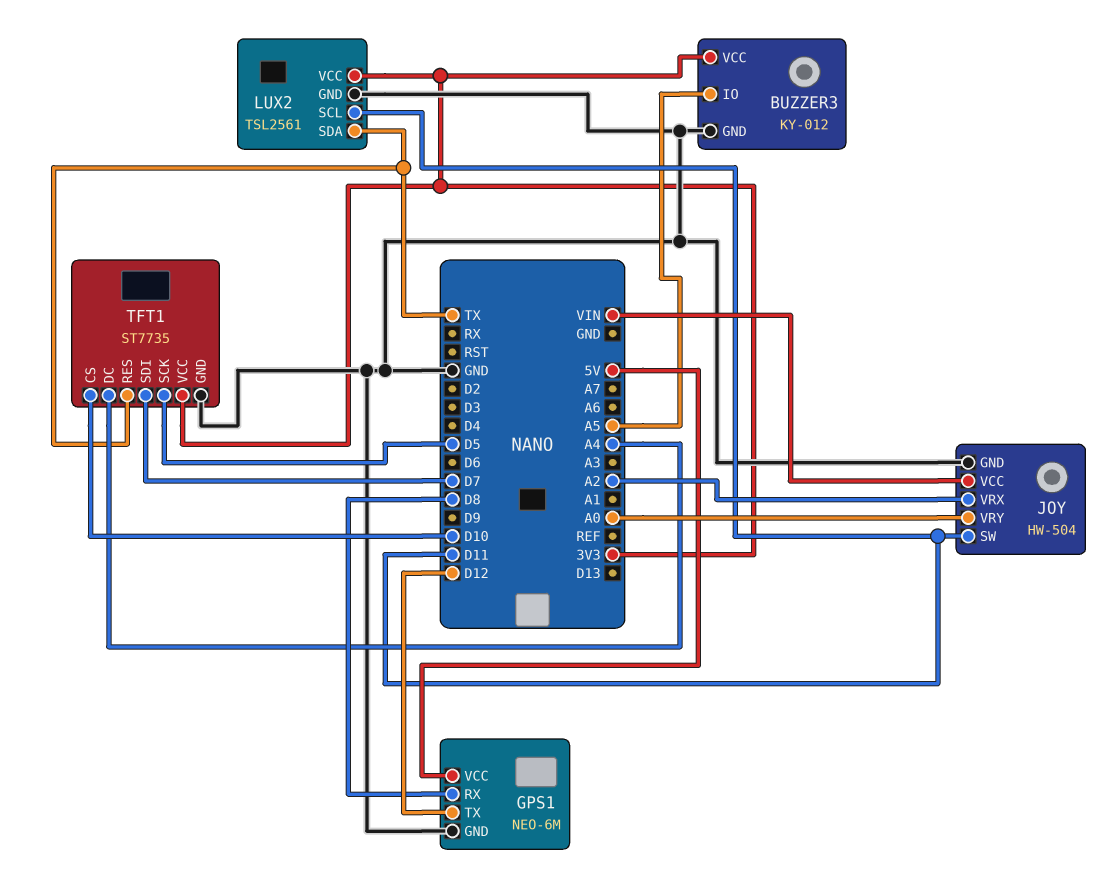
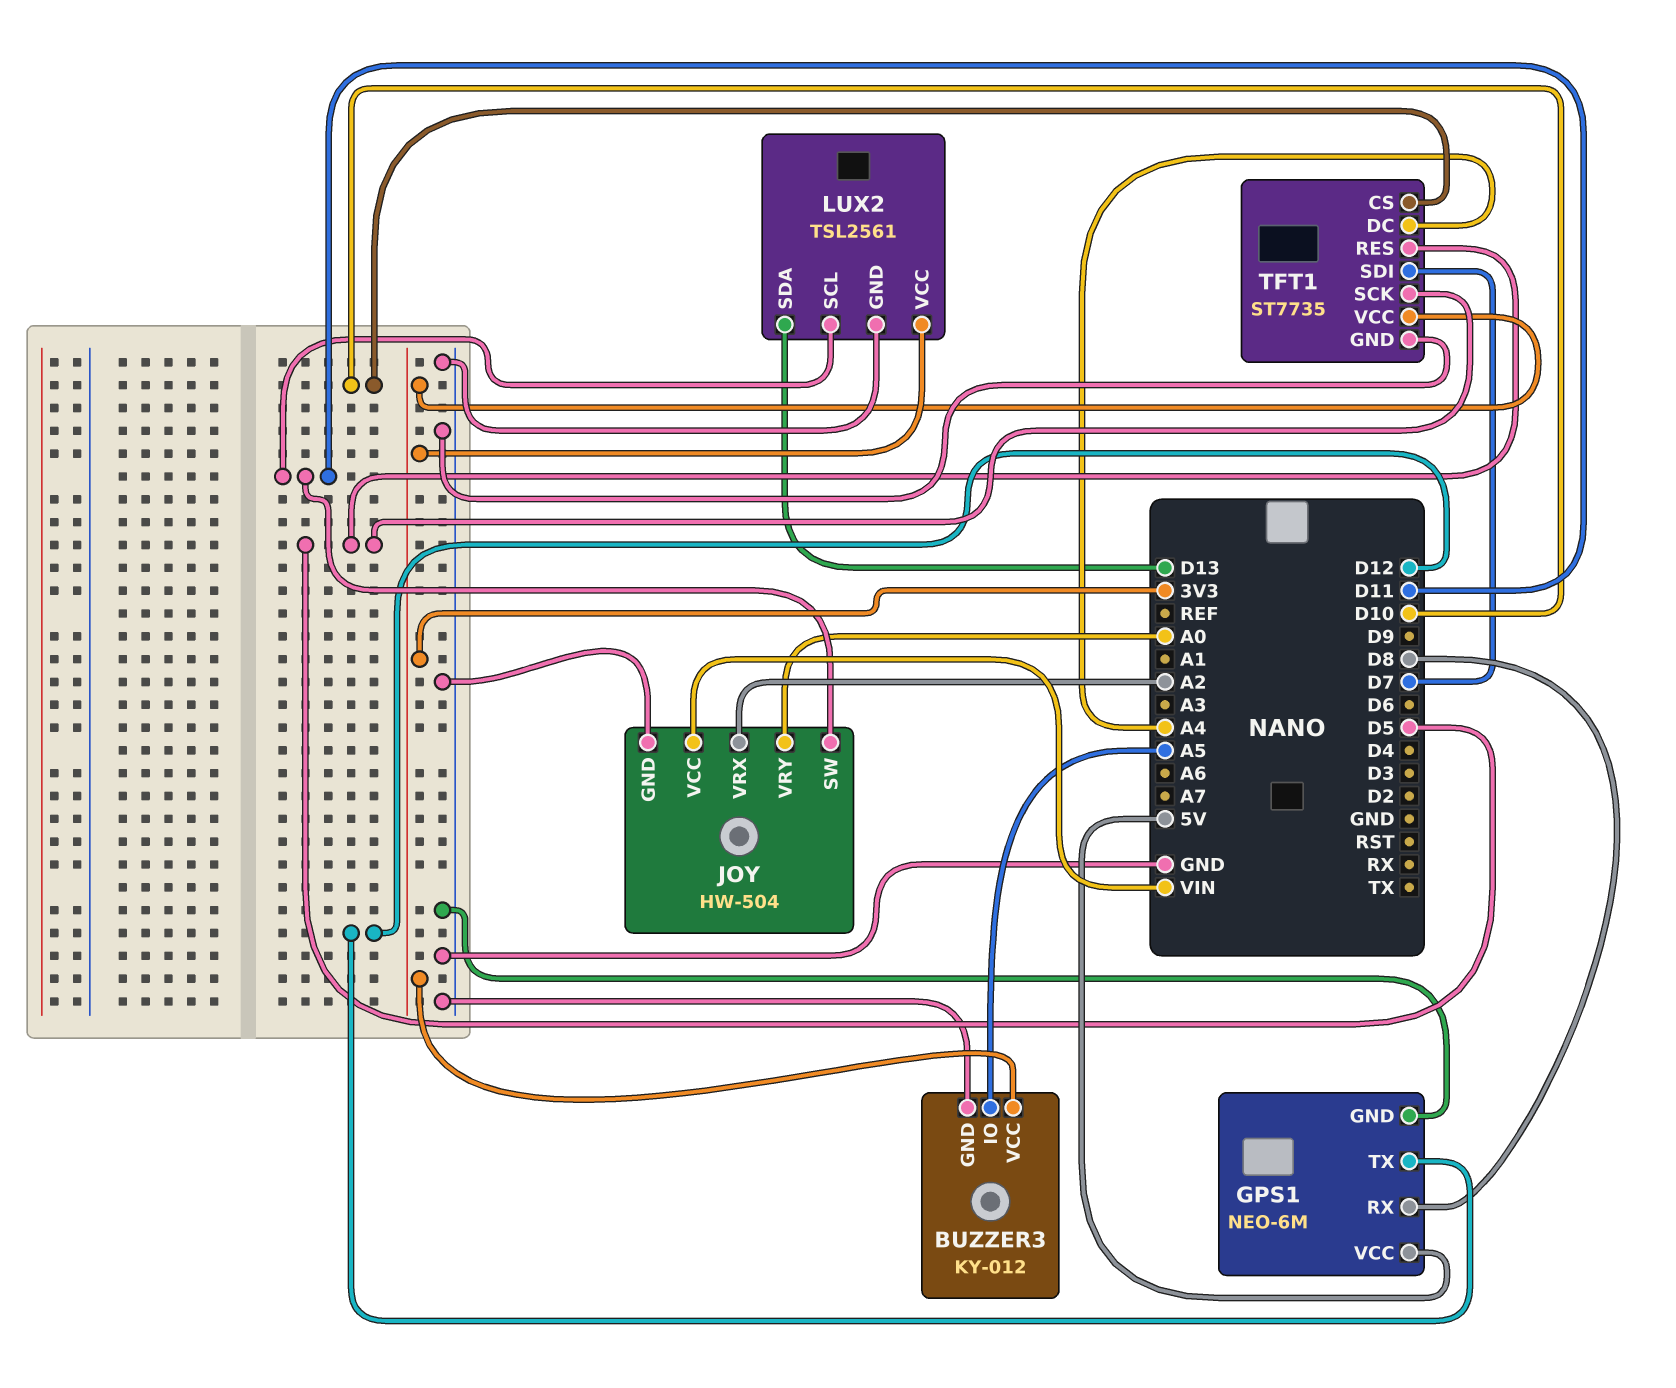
LUX2 pin SDA: TX -> D13
TFT1 pin RES: TX -> D5

